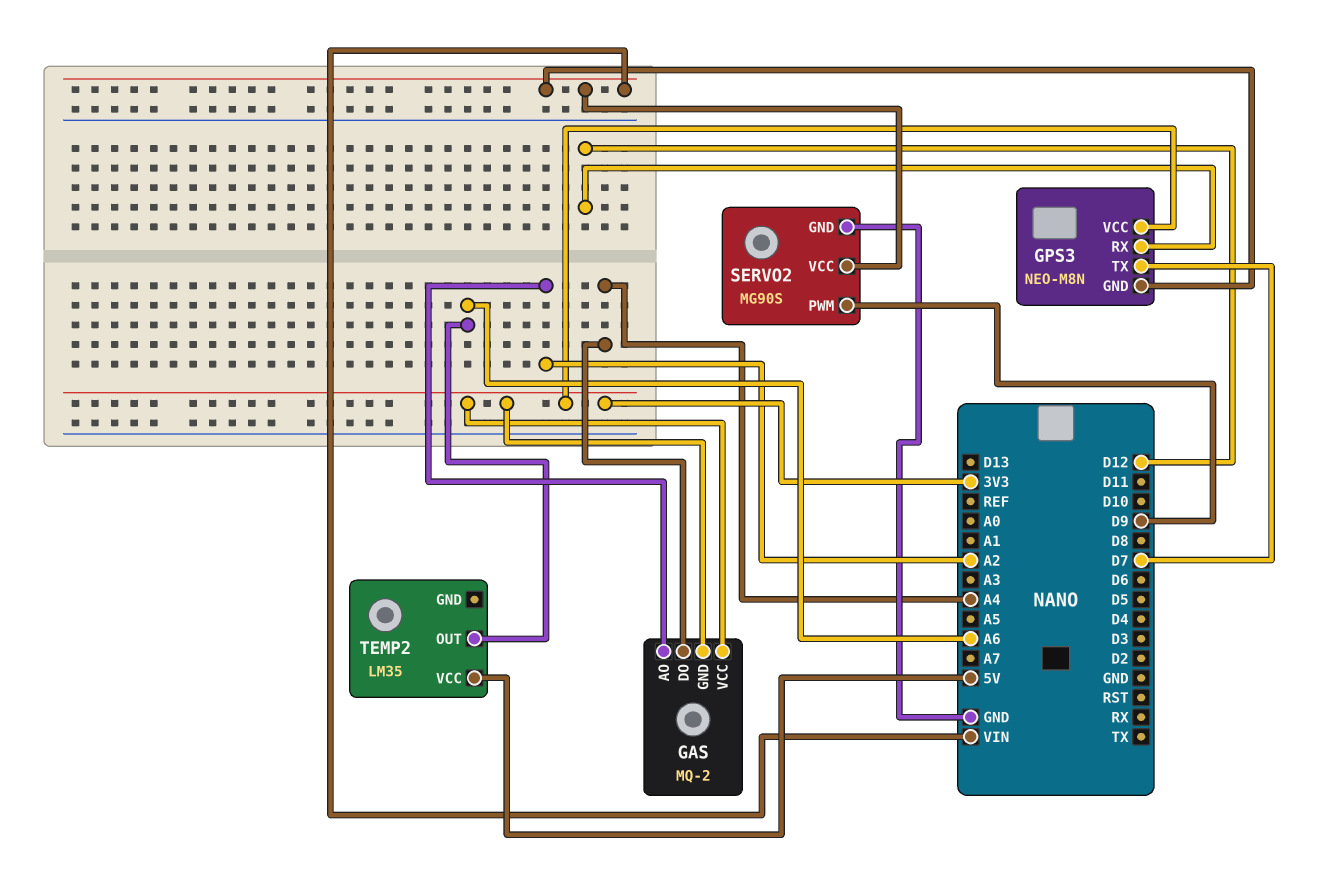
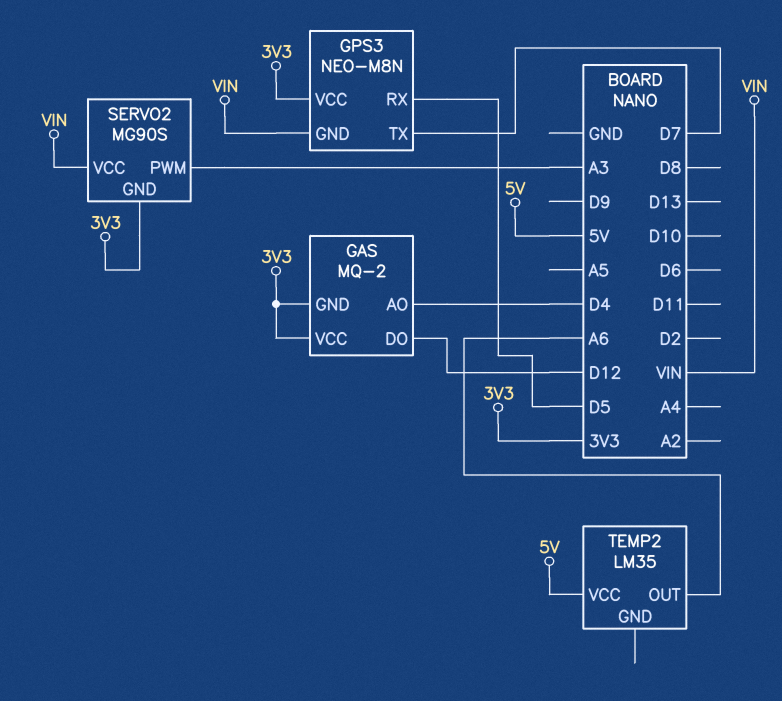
GAS pin AO: A2 -> D4
GAS pin DO: A4 -> D12
GPS3 pin RX: D12 -> D5
SERVO2 pin GND: GND -> 3V3
SERVO2 pin PWM: D9 -> A3

